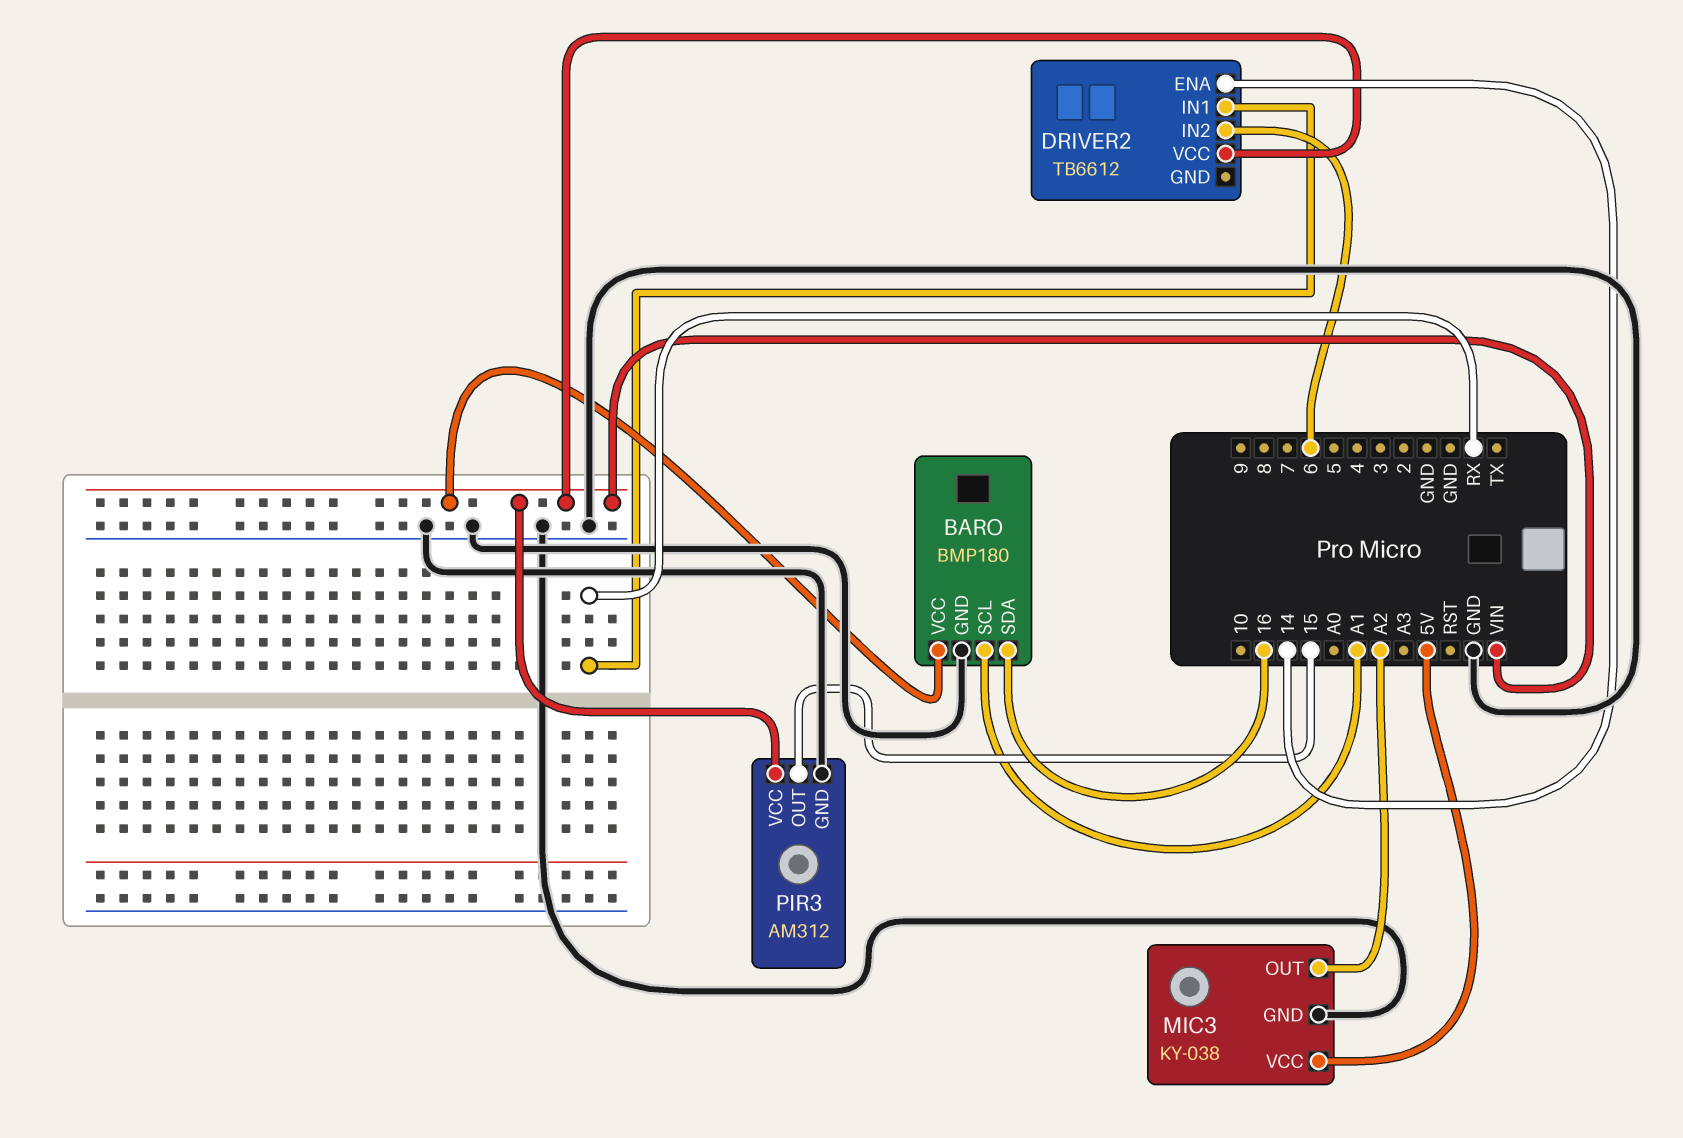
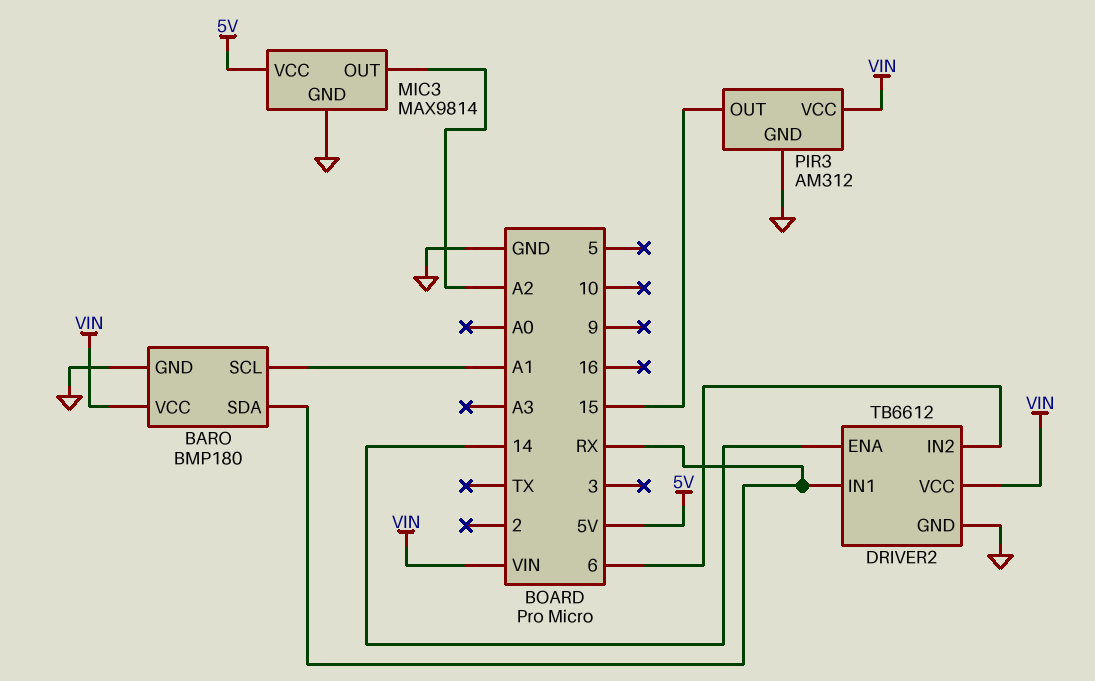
BARO pin SDA: 16 -> RX
DRIVER2 pin GND: none -> GND
MIC3: KY-038 -> MAX9814

